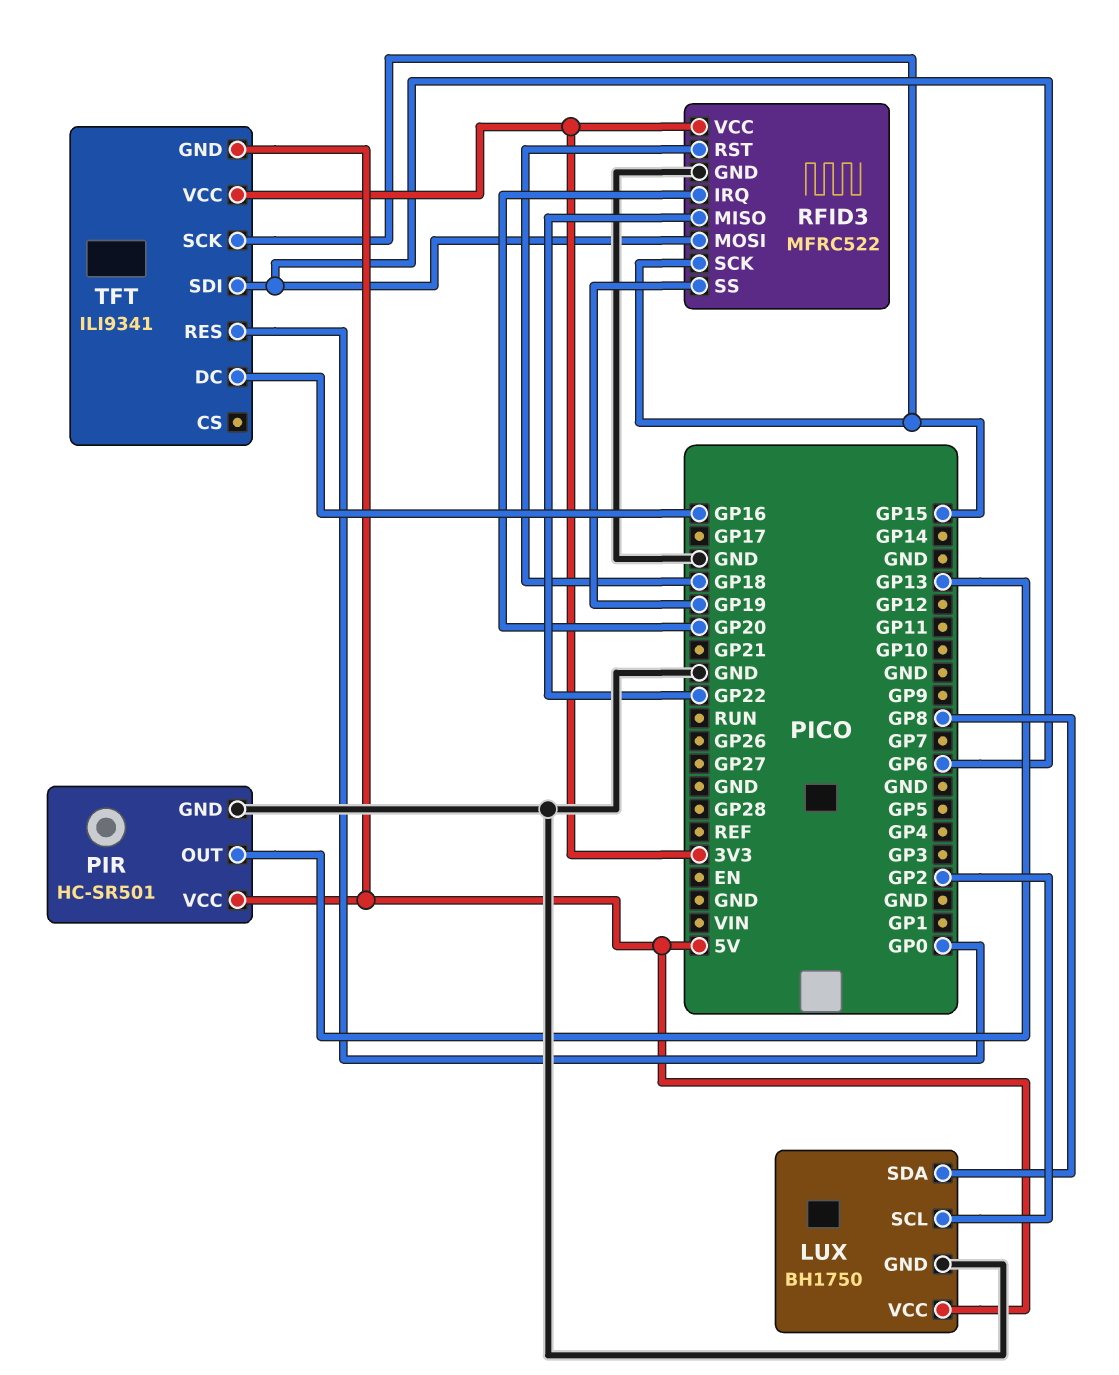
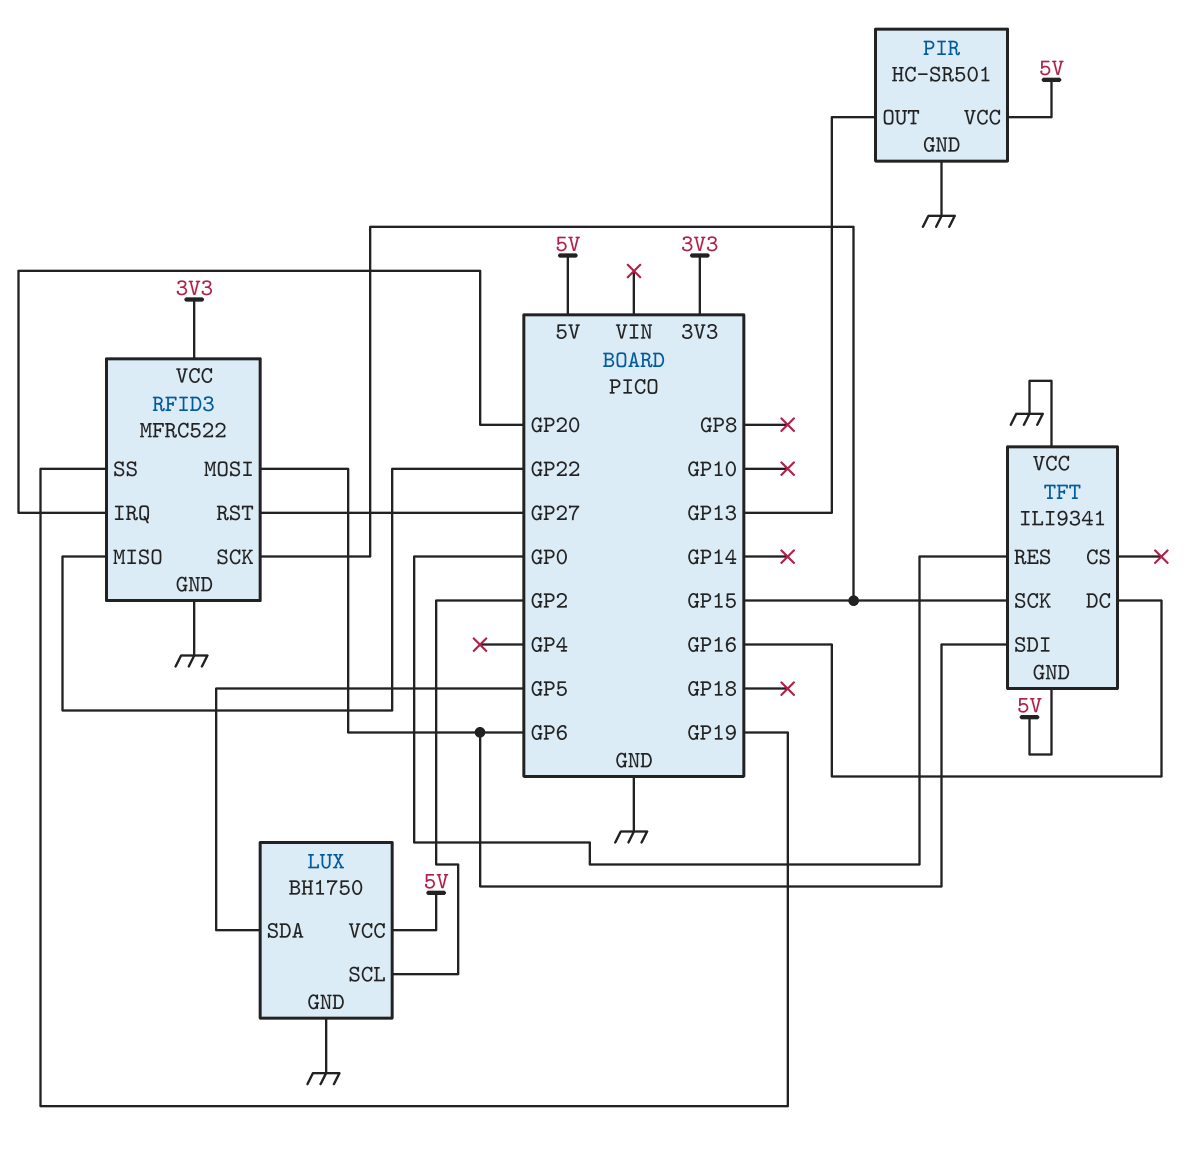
LUX pin SDA: GP8 -> GP5
RFID3 pin RST: GP18 -> GP27
TFT pin VCC: 3V3 -> GND

